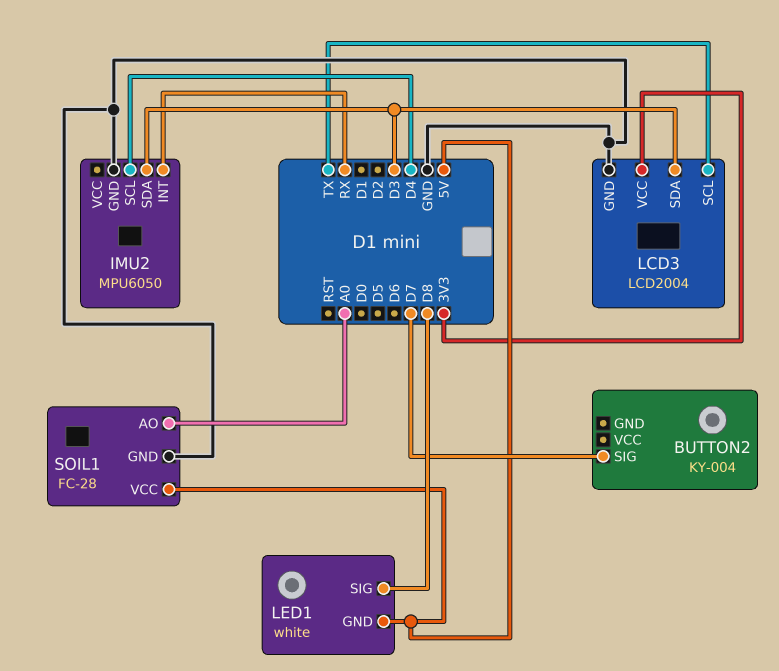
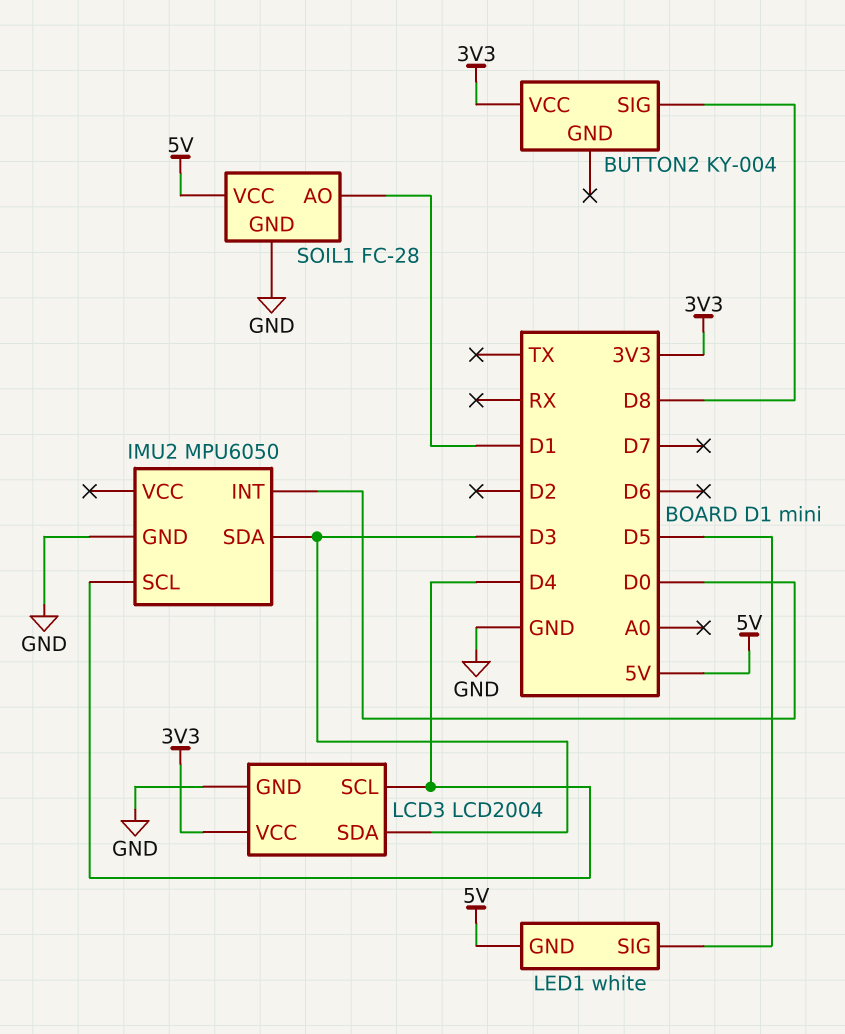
BUTTON2 pin SIG: D7 -> D8
BUTTON2 pin VCC: none -> 3V3
IMU2 pin INT: RX -> D0
LCD3 pin SCL: TX -> D4
LED1 pin SIG: D8 -> D5
SOIL1 pin AO: A0 -> D1

